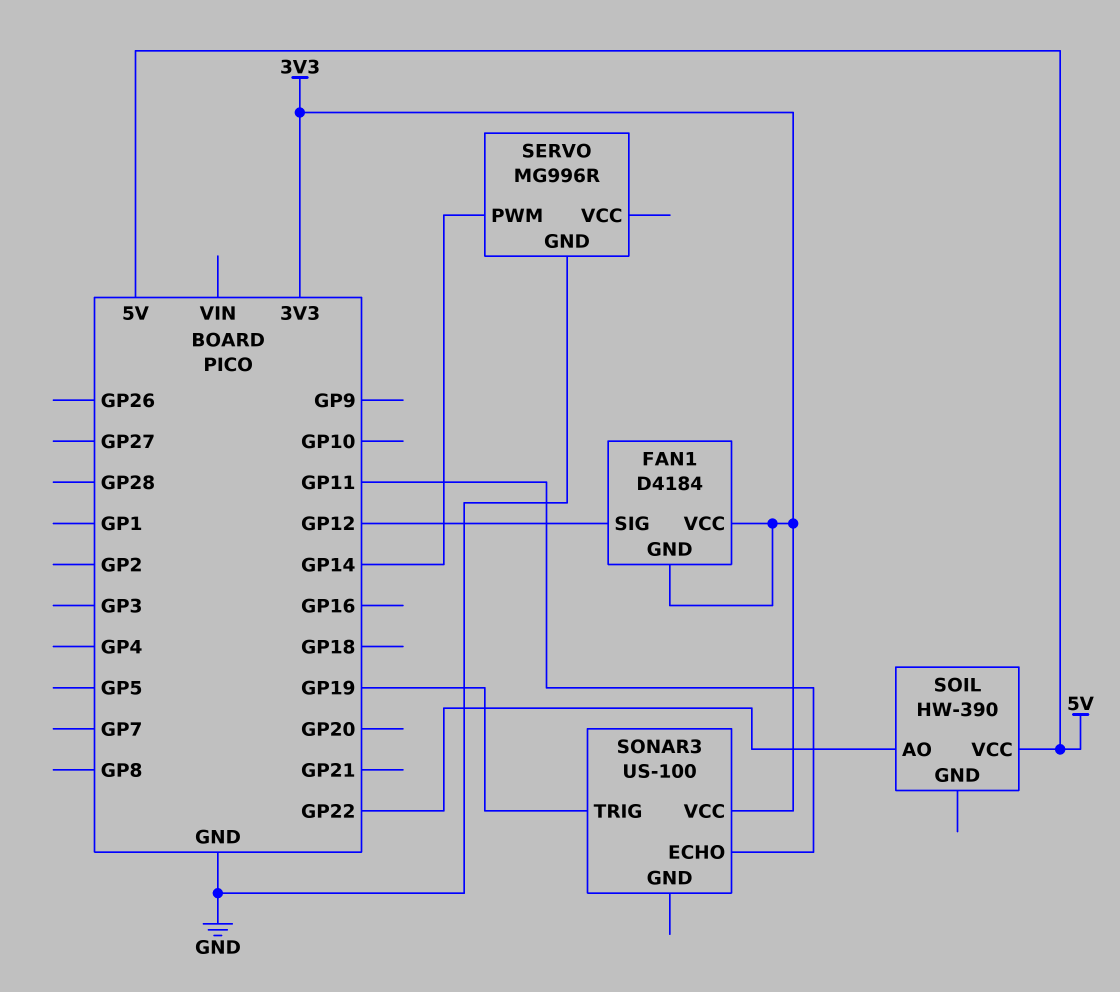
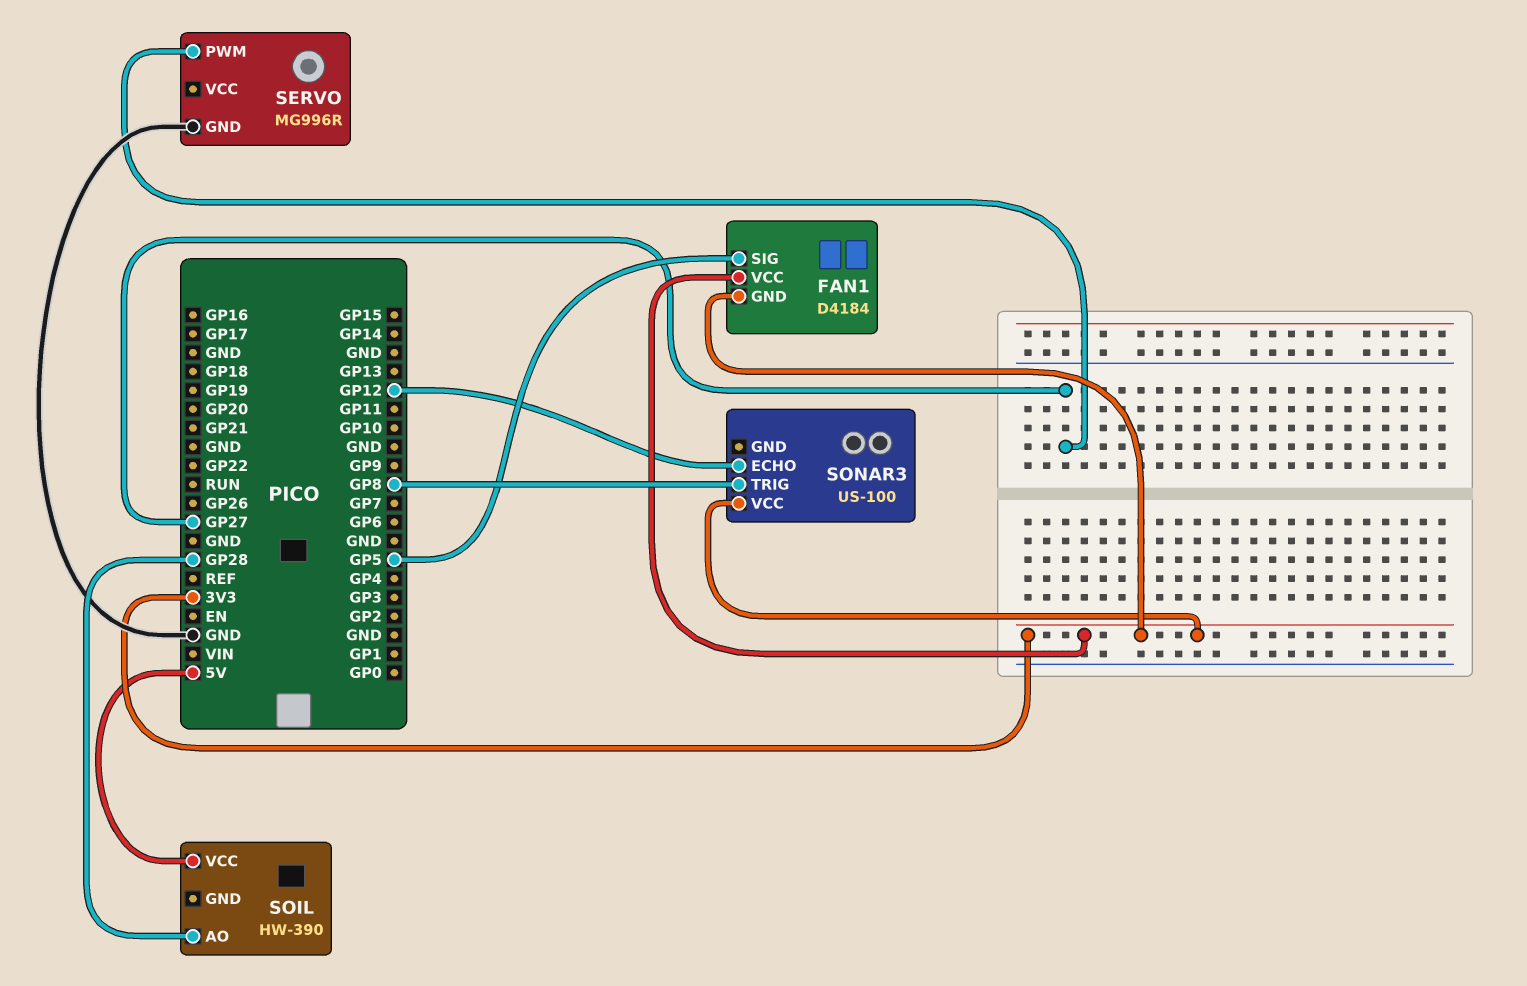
FAN1 pin SIG: GP12 -> GP5
SERVO pin PWM: GP14 -> GP27
SOIL pin AO: GP22 -> GP28
SONAR3 pin ECHO: GP11 -> GP12
SONAR3 pin TRIG: GP19 -> GP8

